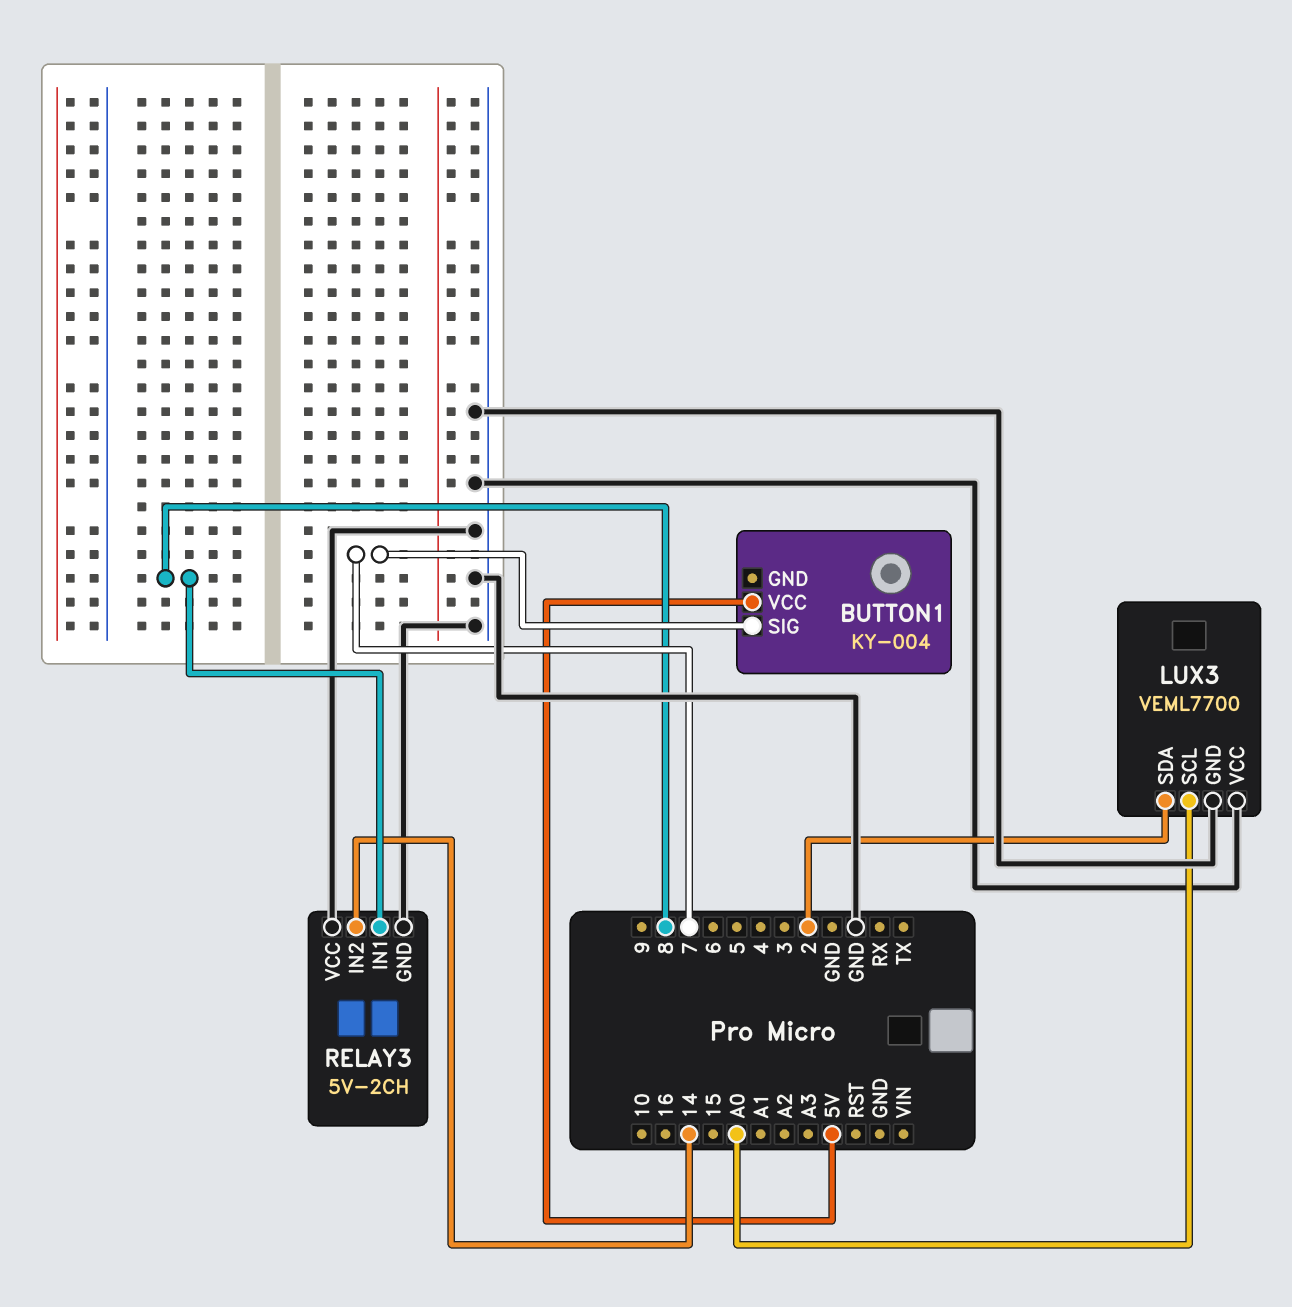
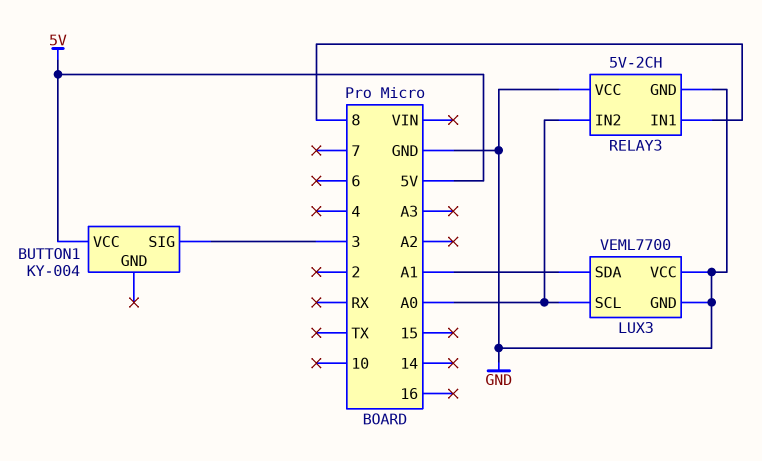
BUTTON1 pin SIG: 7 -> 3
LUX3 pin SDA: 2 -> A1
RELAY3 pin IN2: 14 -> A0

